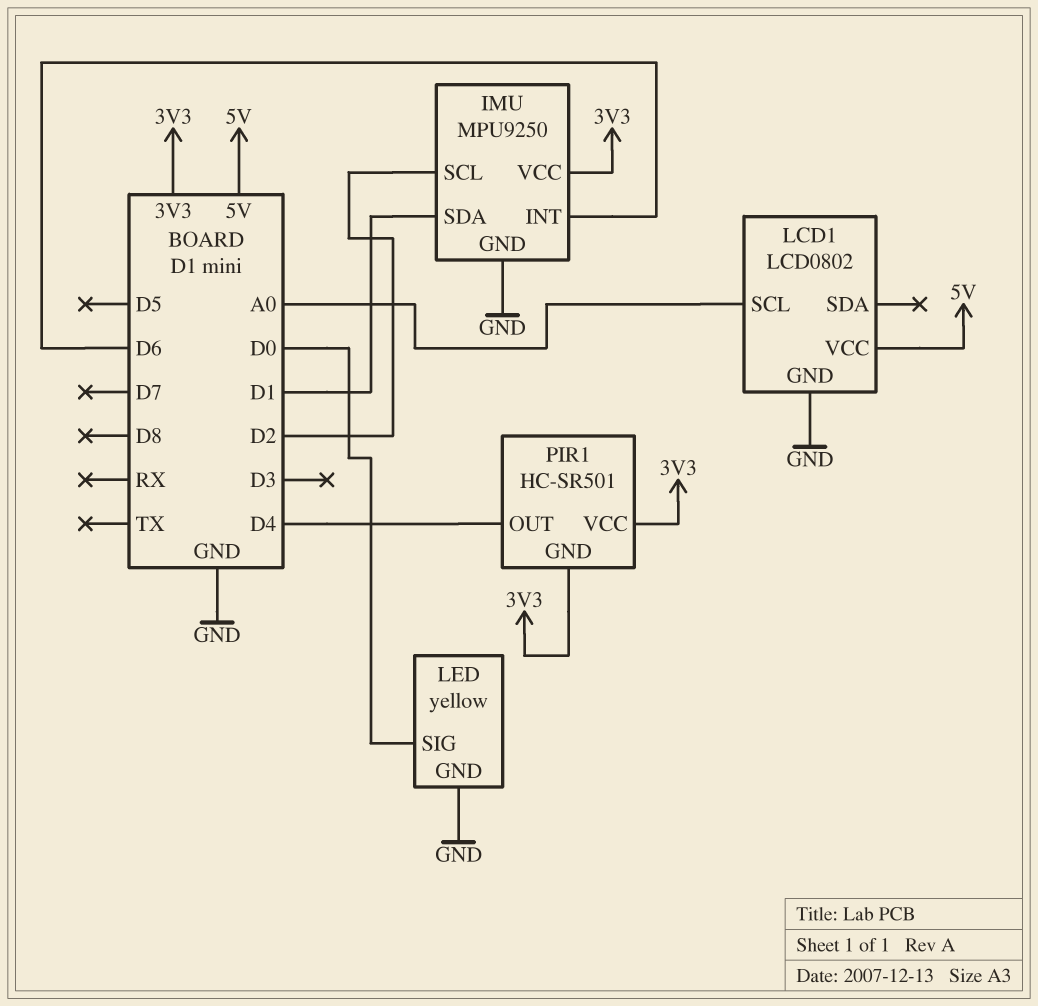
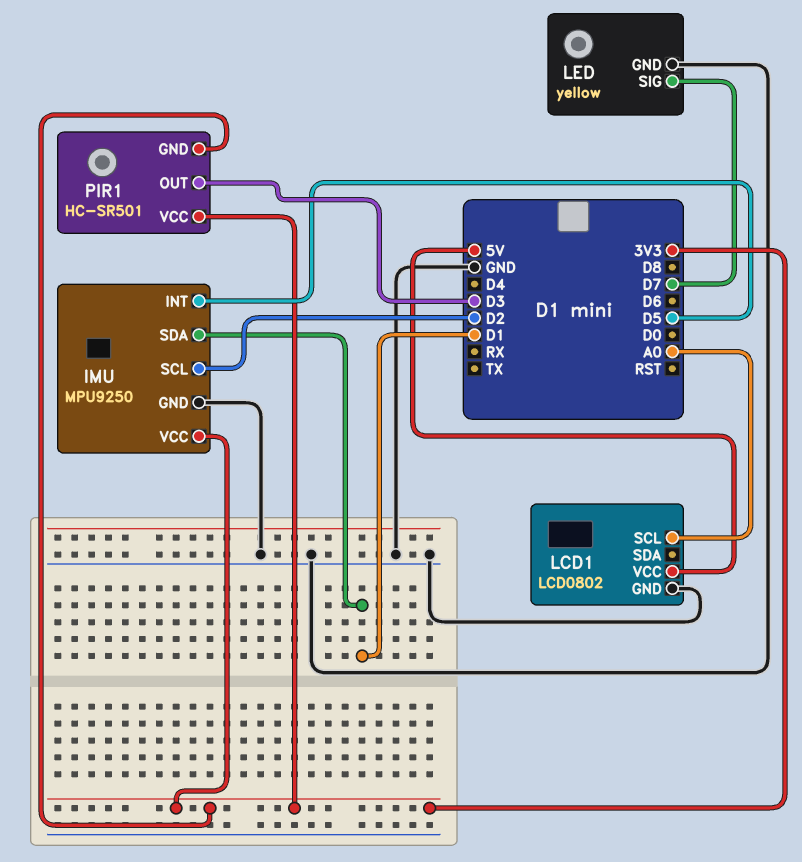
IMU pin INT: D6 -> D5
LED pin SIG: D0 -> D7
PIR1 pin OUT: D4 -> D3

